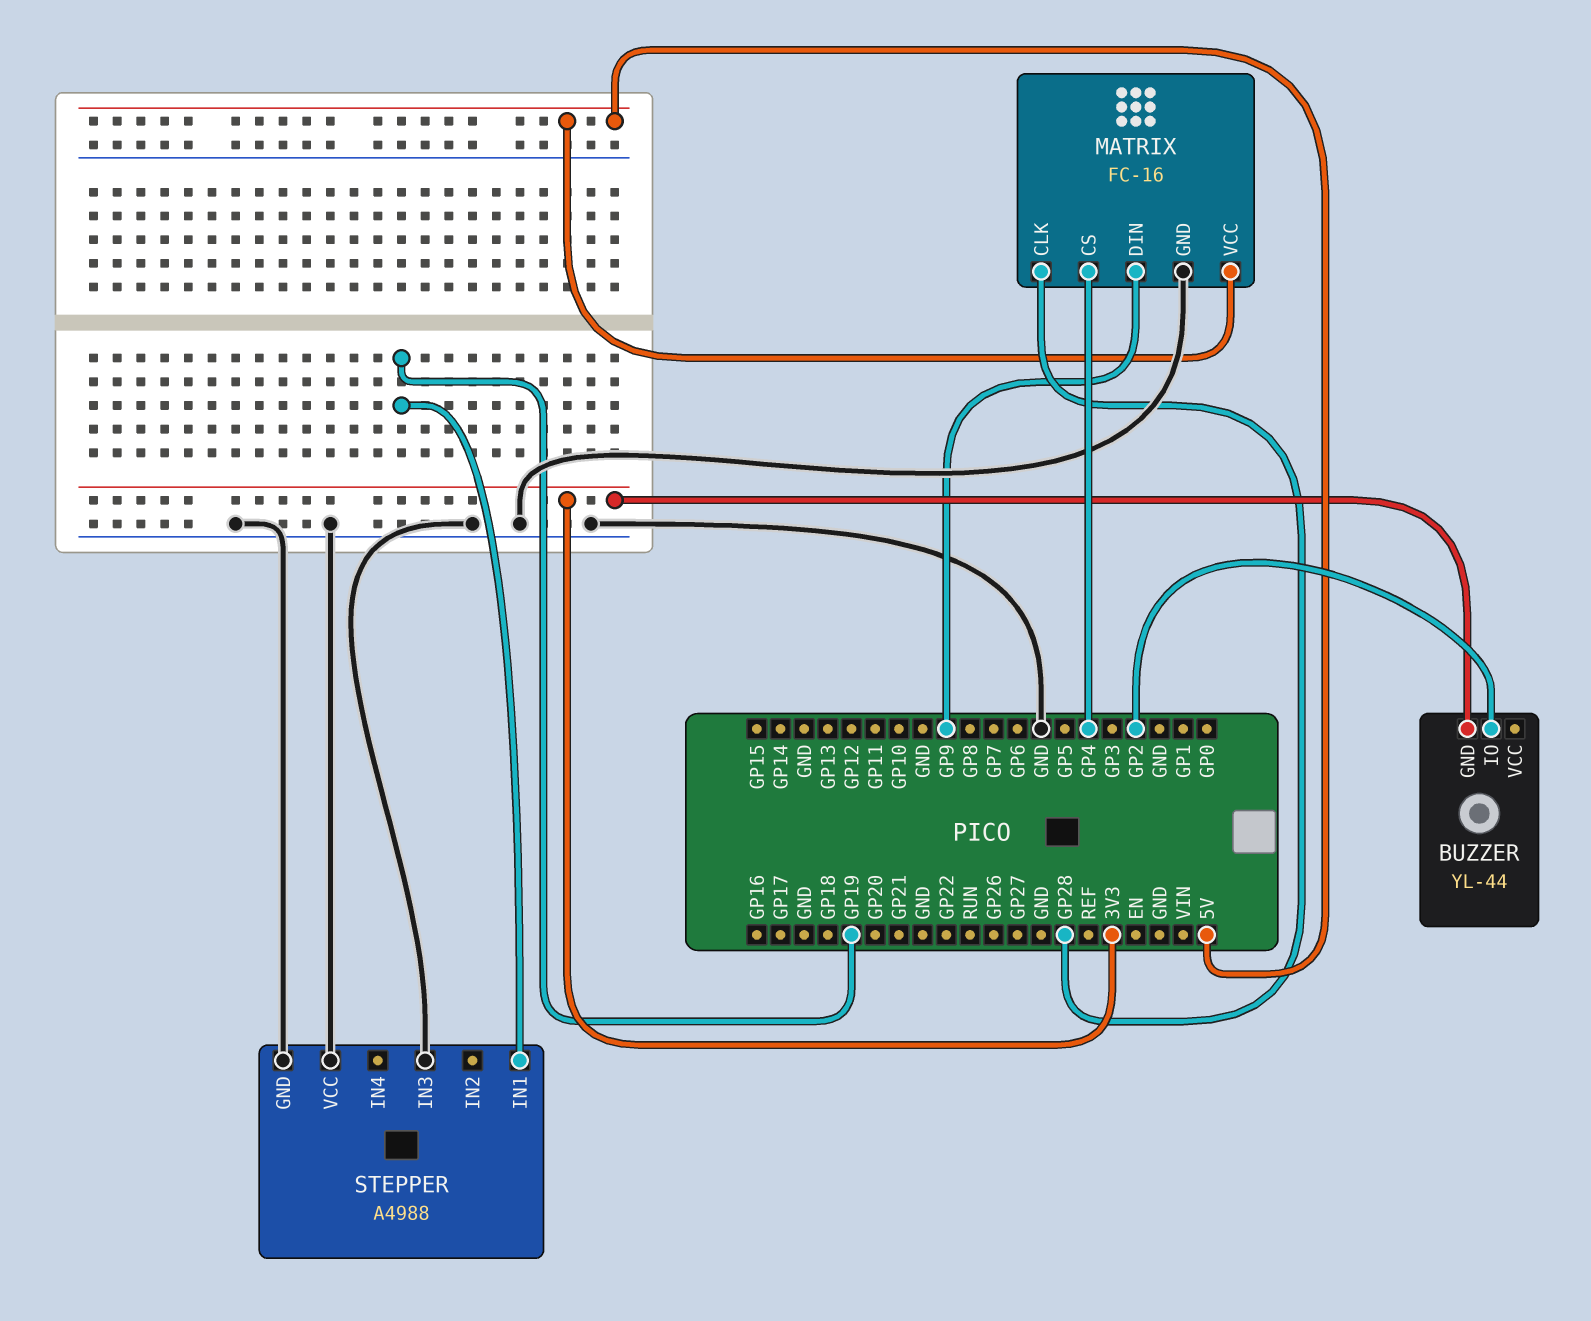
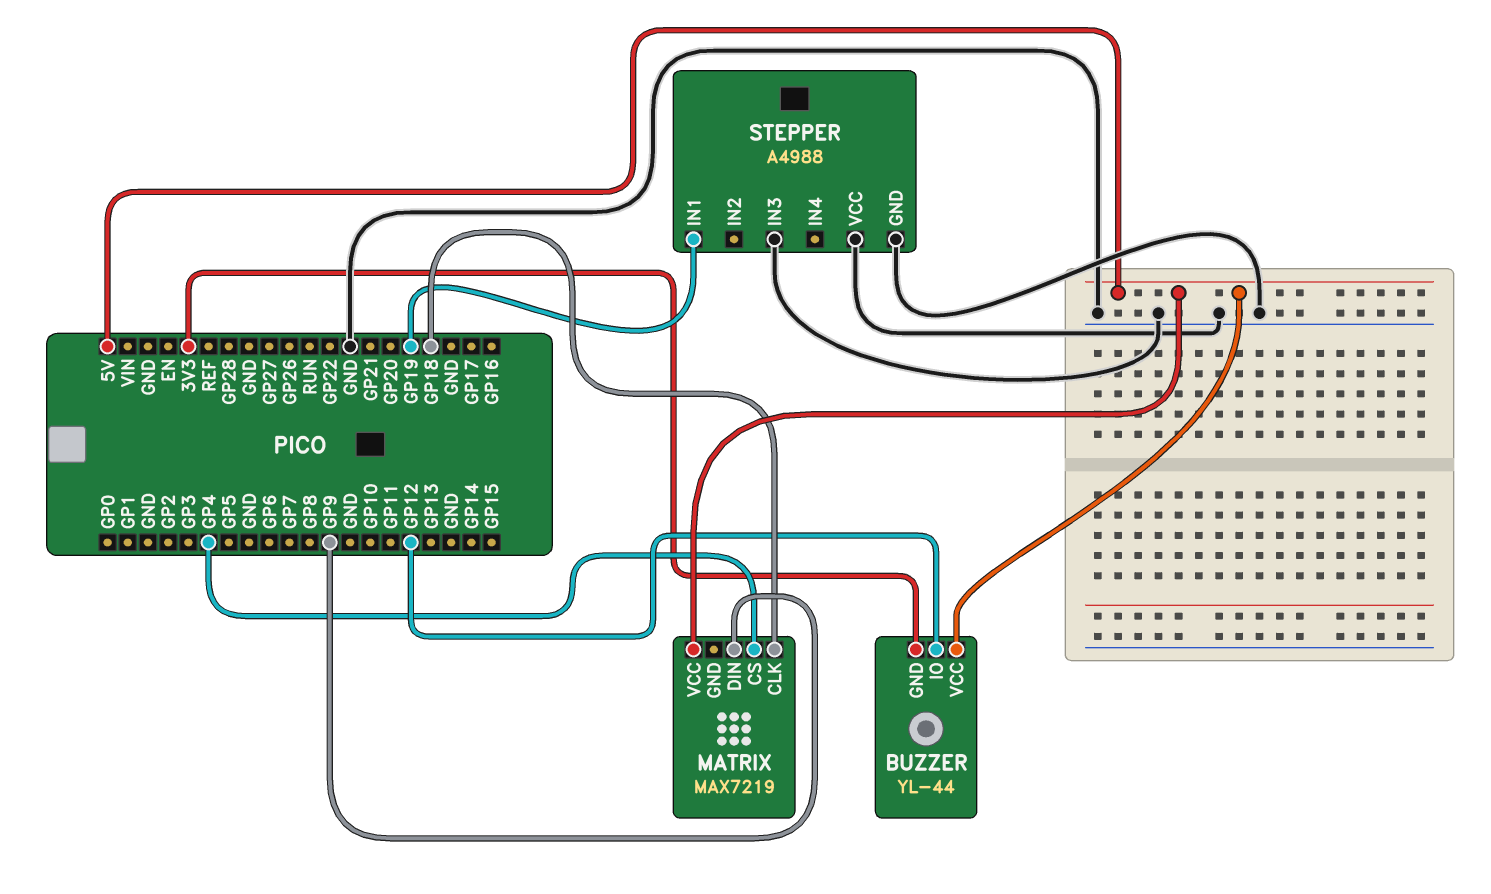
BUZZER pin IO: GP2 -> GP12
BUZZER pin VCC: none -> 5V
MATRIX: FC-16 -> MAX7219
MATRIX pin CLK: GP28 -> GP18
MATRIX pin GND: GND -> none

